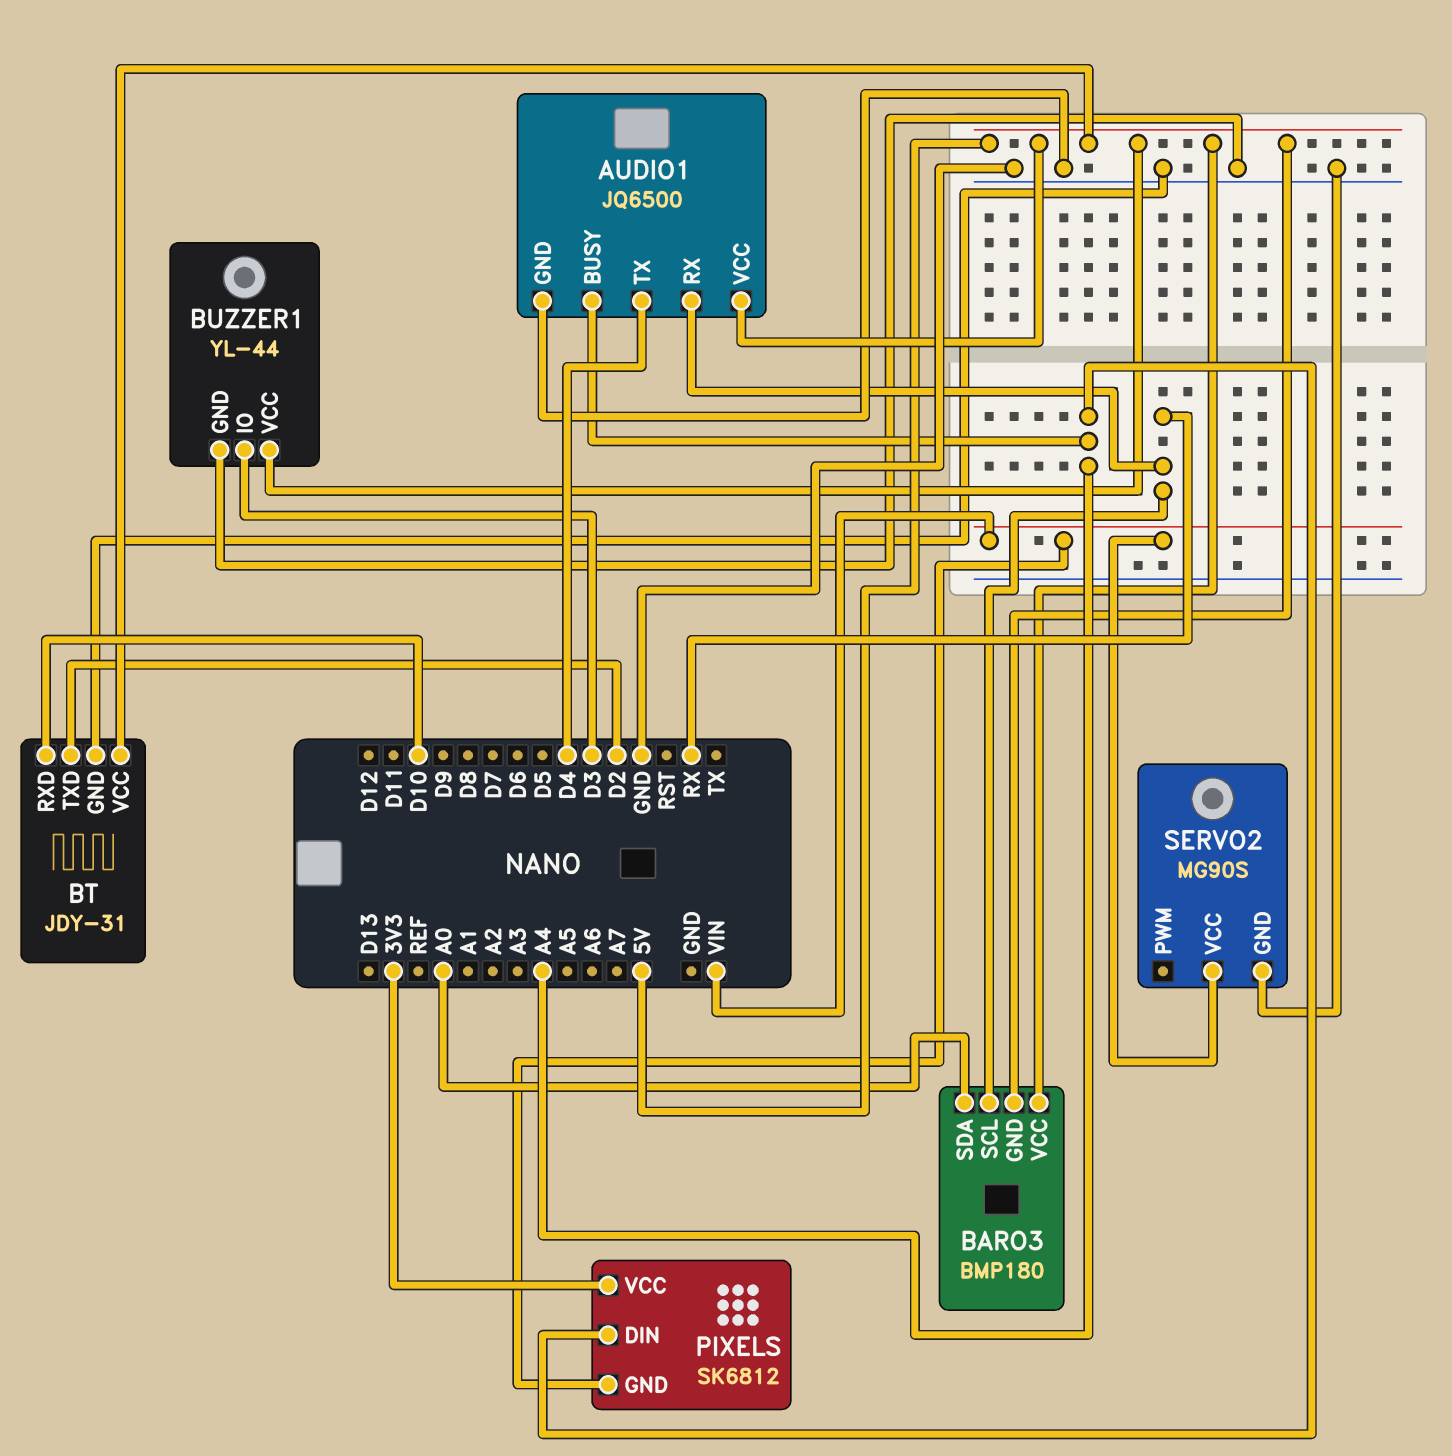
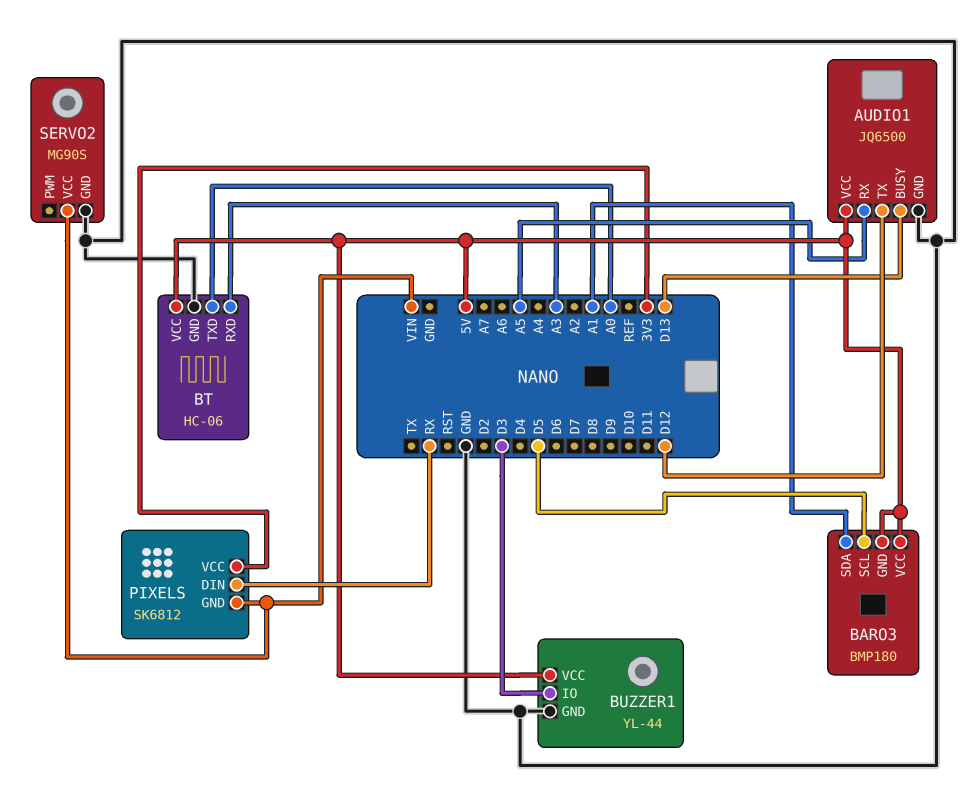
AUDIO1 pin BUSY: A4 -> D13
AUDIO1 pin RX: RX -> A5
AUDIO1 pin TX: D4 -> D12
BARO3 pin SCL: RX -> D5
BARO3 pin SDA: A0 -> A1
BT: JDY-31 -> HC-06
BT pin RXD: D10 -> A3
BT pin TXD: D2 -> A0
PIXELS pin DIN: A4 -> RX

